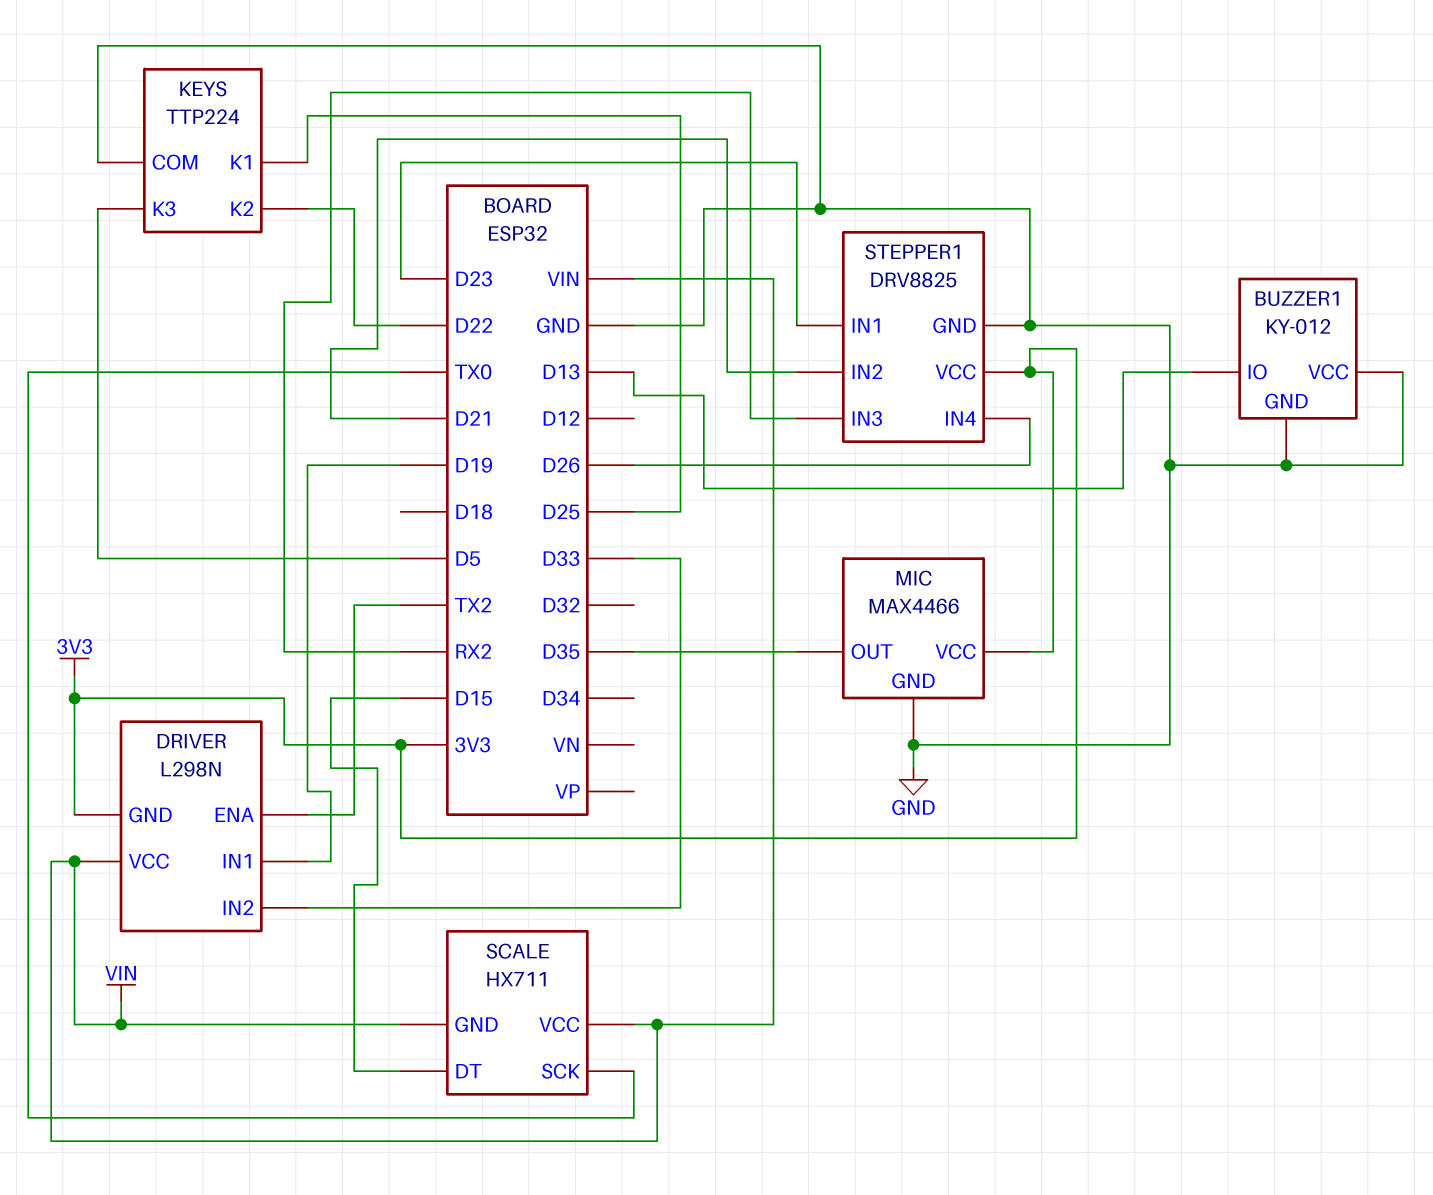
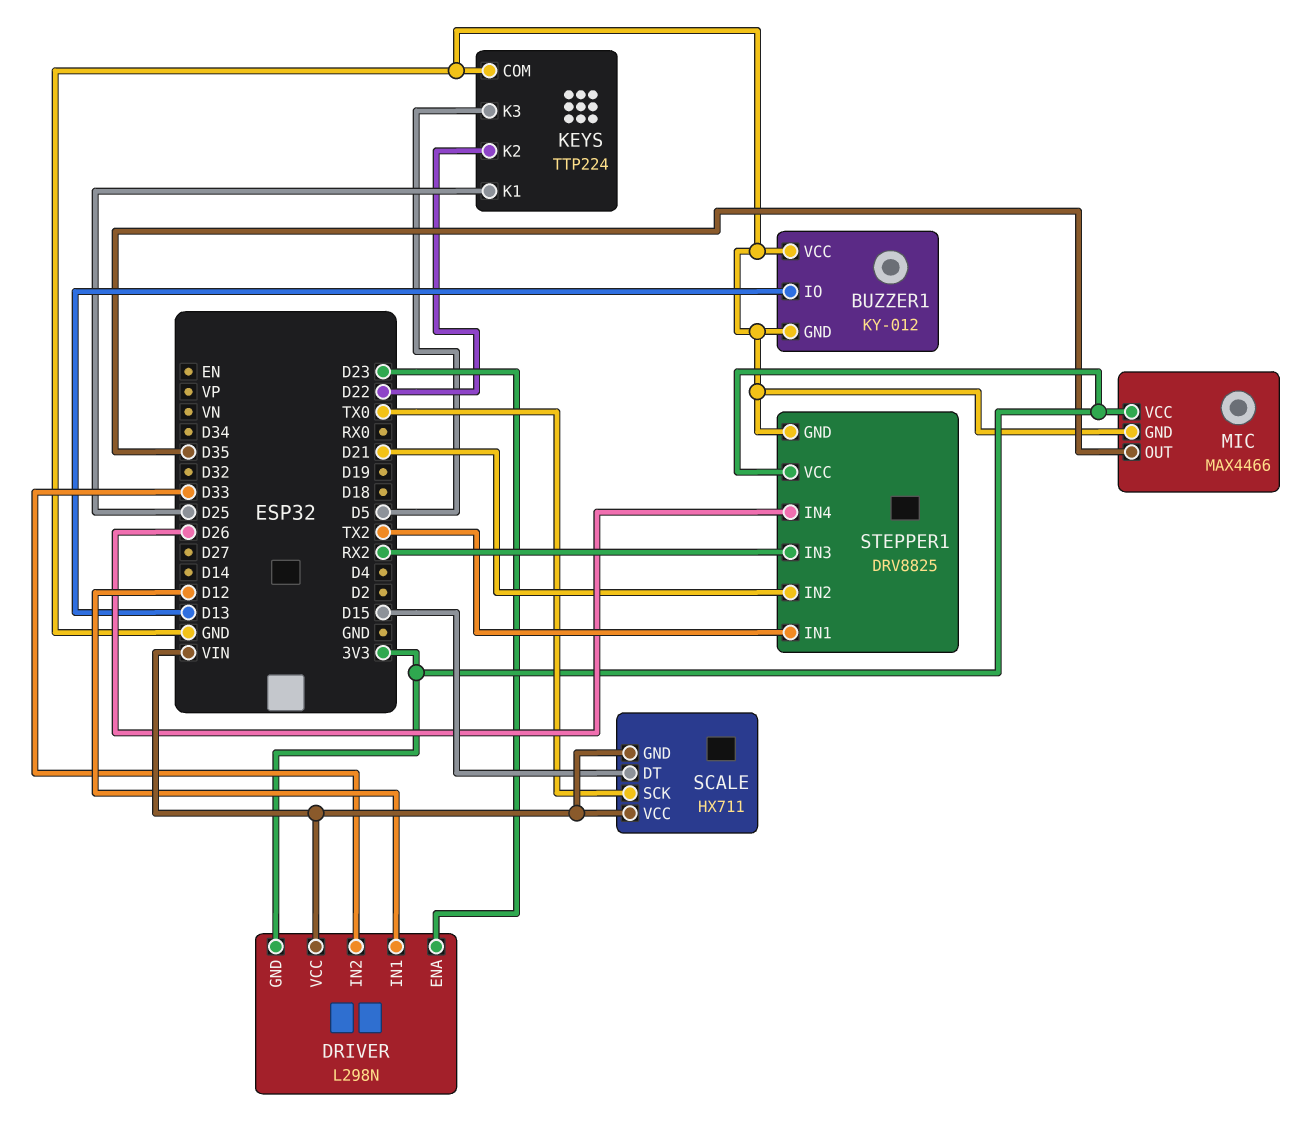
DRIVER pin ENA: TX2 -> D23
DRIVER pin IN1: D19 -> D12
STEPPER1 pin IN1: D23 -> TX2

